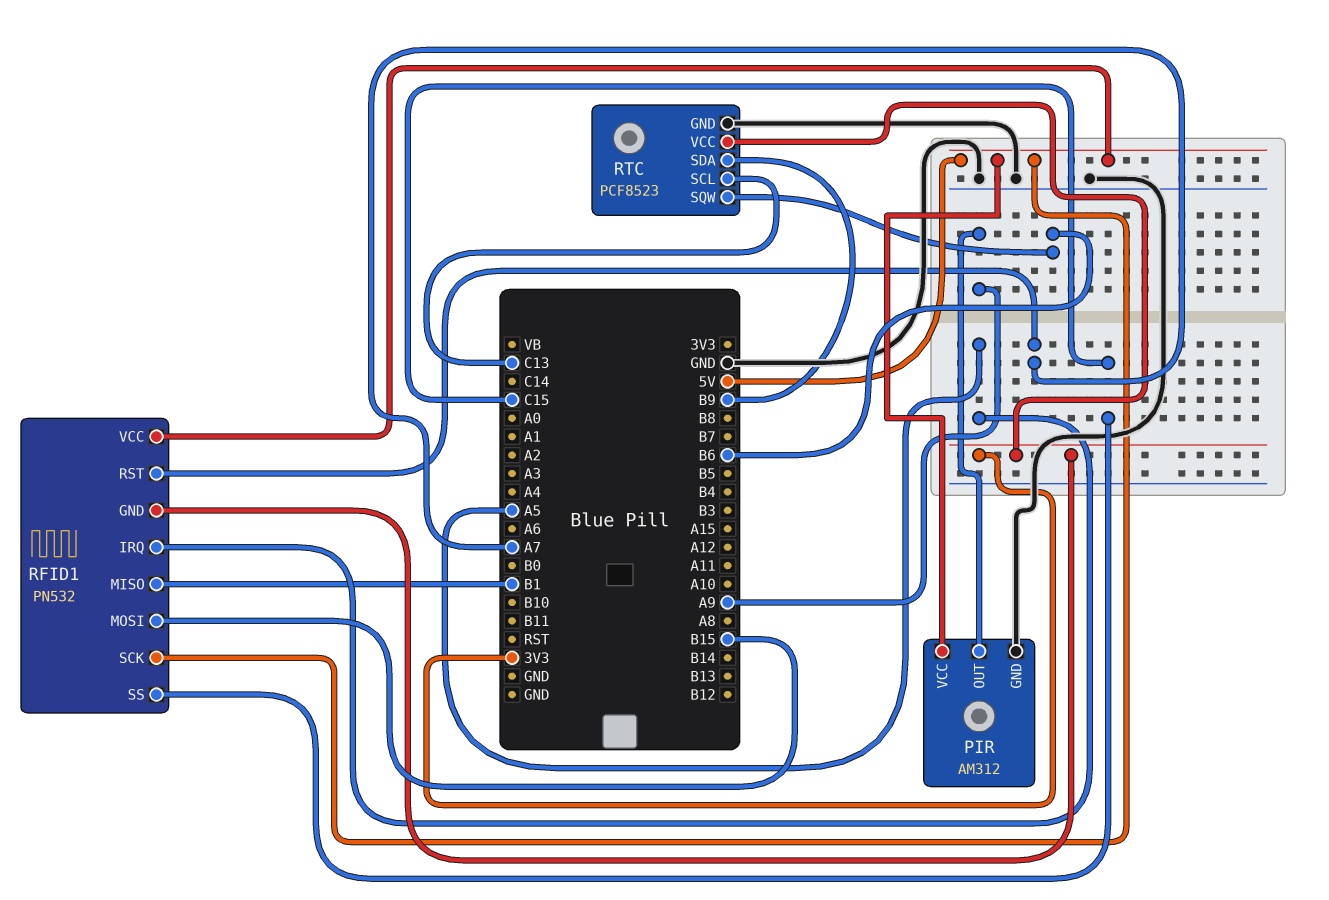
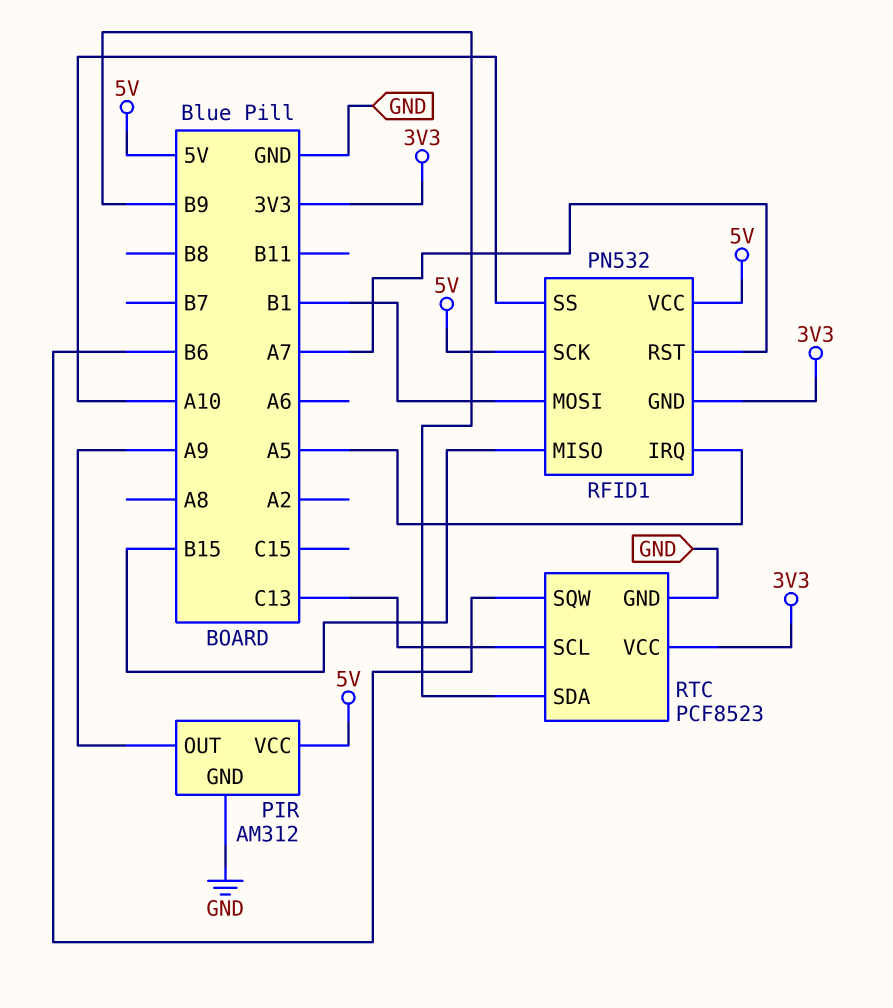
RFID1 pin MISO: B1 -> B15
RFID1 pin MOSI: B15 -> B1
RFID1 pin SS: C15 -> A10

